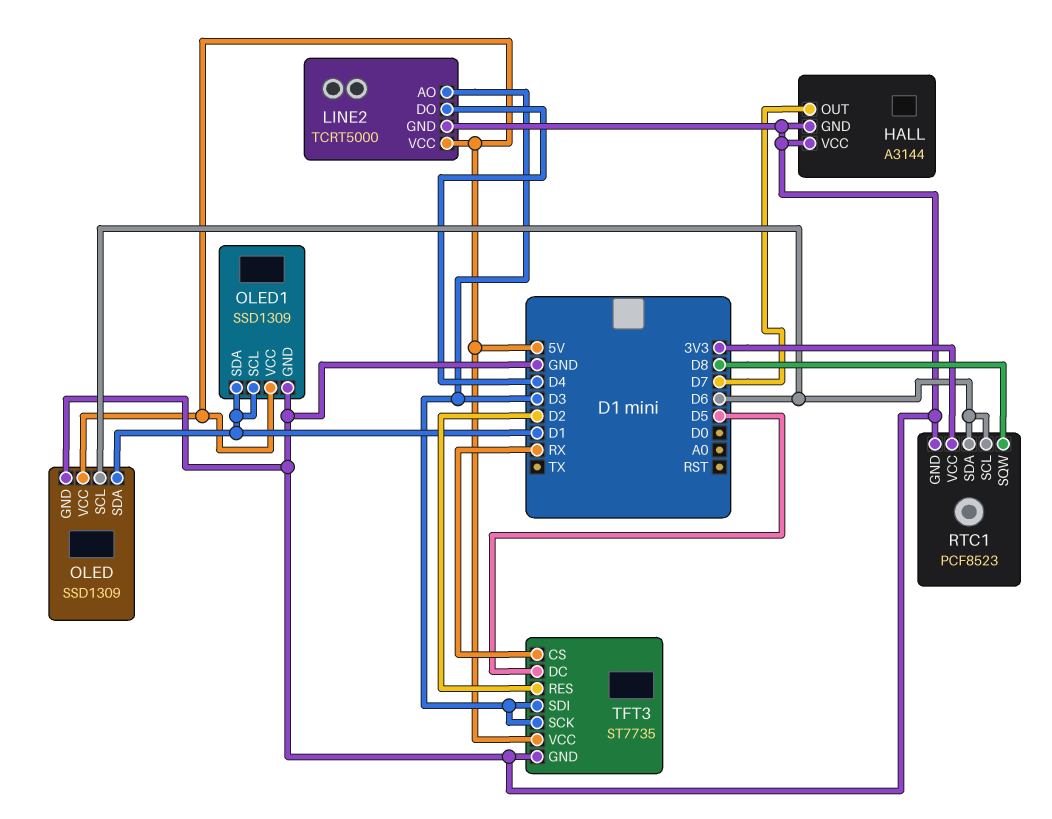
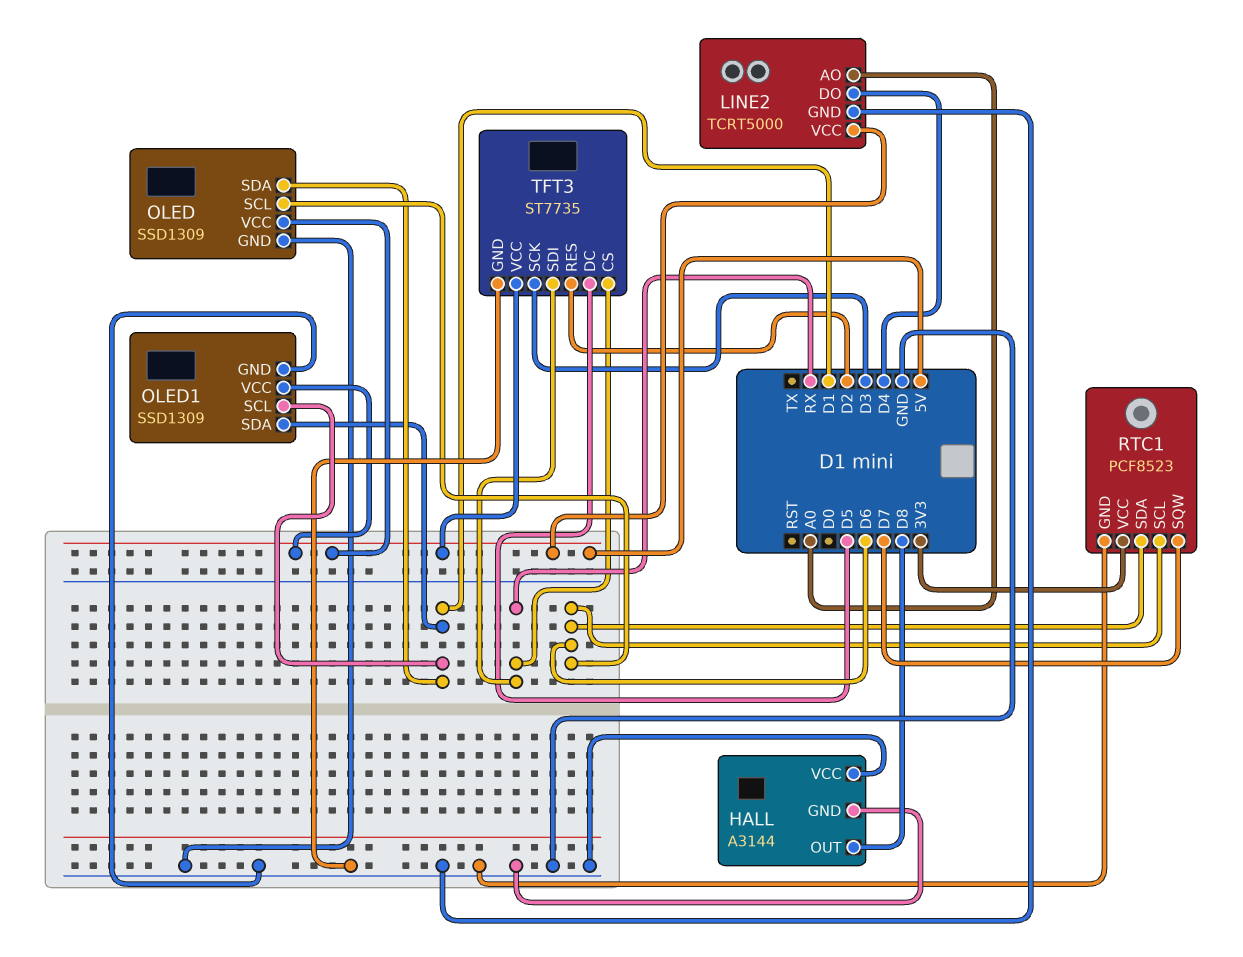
HALL pin OUT: D7 -> D8
LINE2 pin AO: D3 -> A0
RTC1 pin SQW: D8 -> D7
TFT3 pin SDI: D3 -> RX

